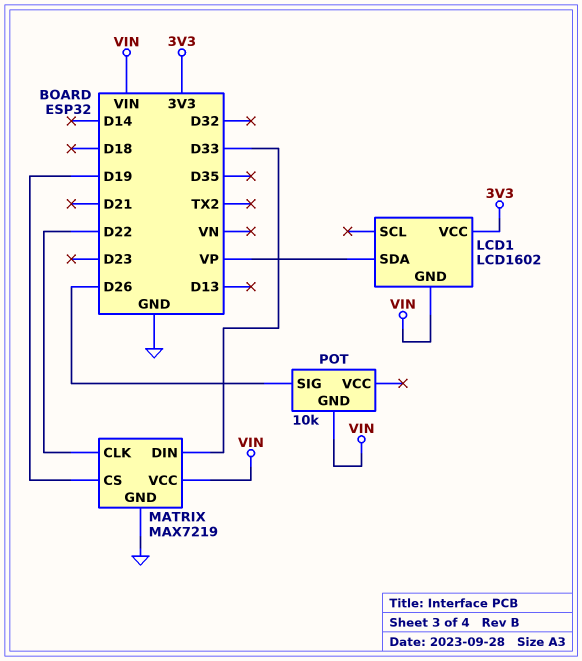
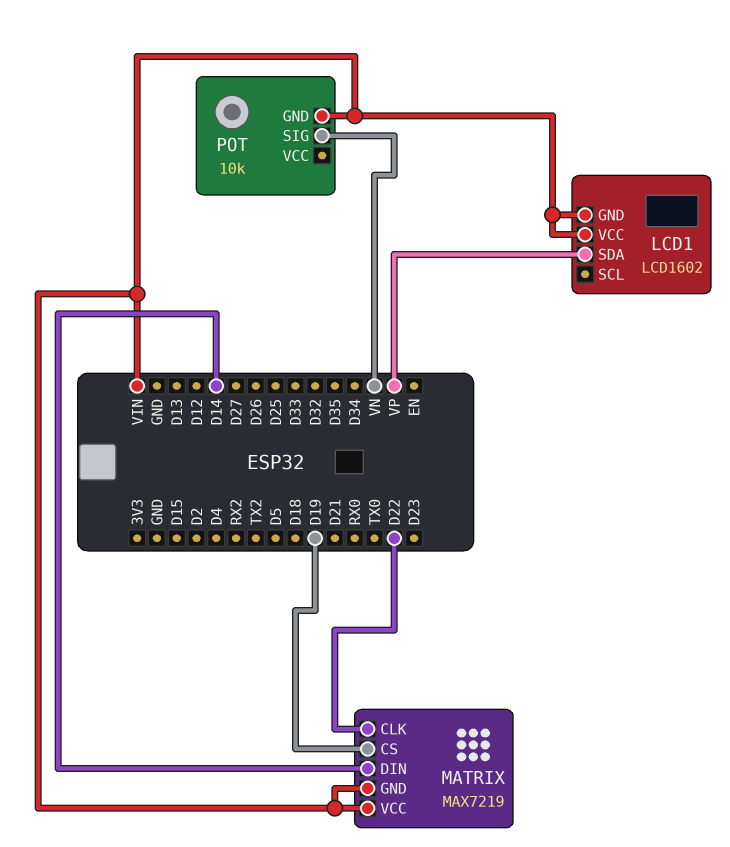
LCD1 pin VCC: 3V3 -> VIN
MATRIX pin DIN: D33 -> D14
MATRIX pin GND: GND -> VIN
POT pin SIG: D26 -> VN

